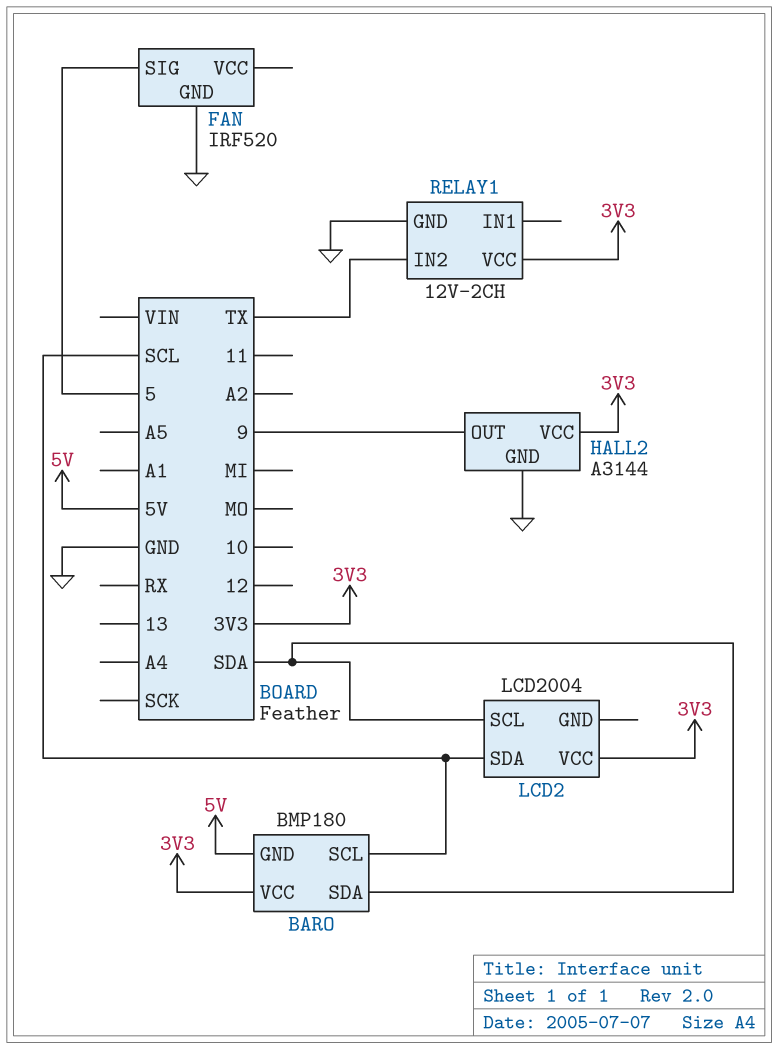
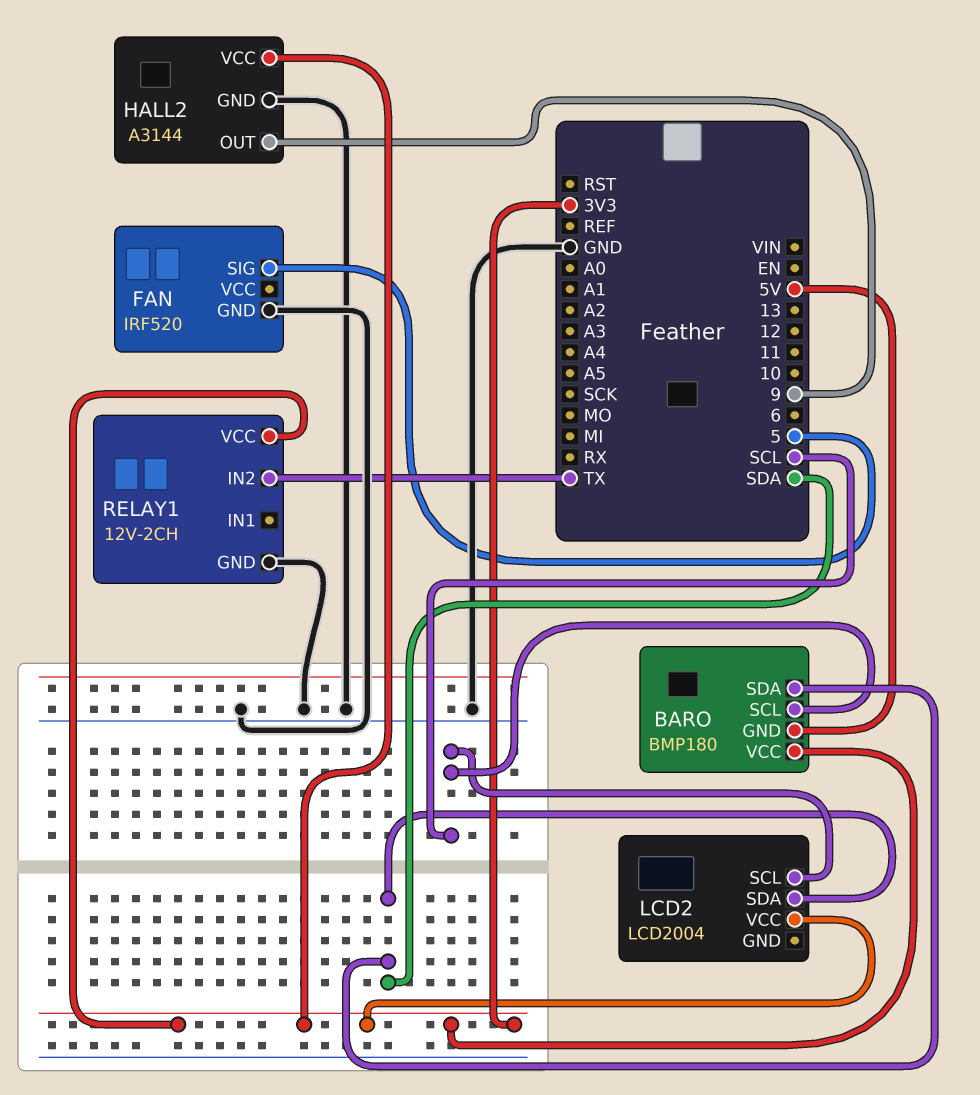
LCD2 pin SCL: SDA -> SCL
LCD2 pin SDA: SCL -> SDA

